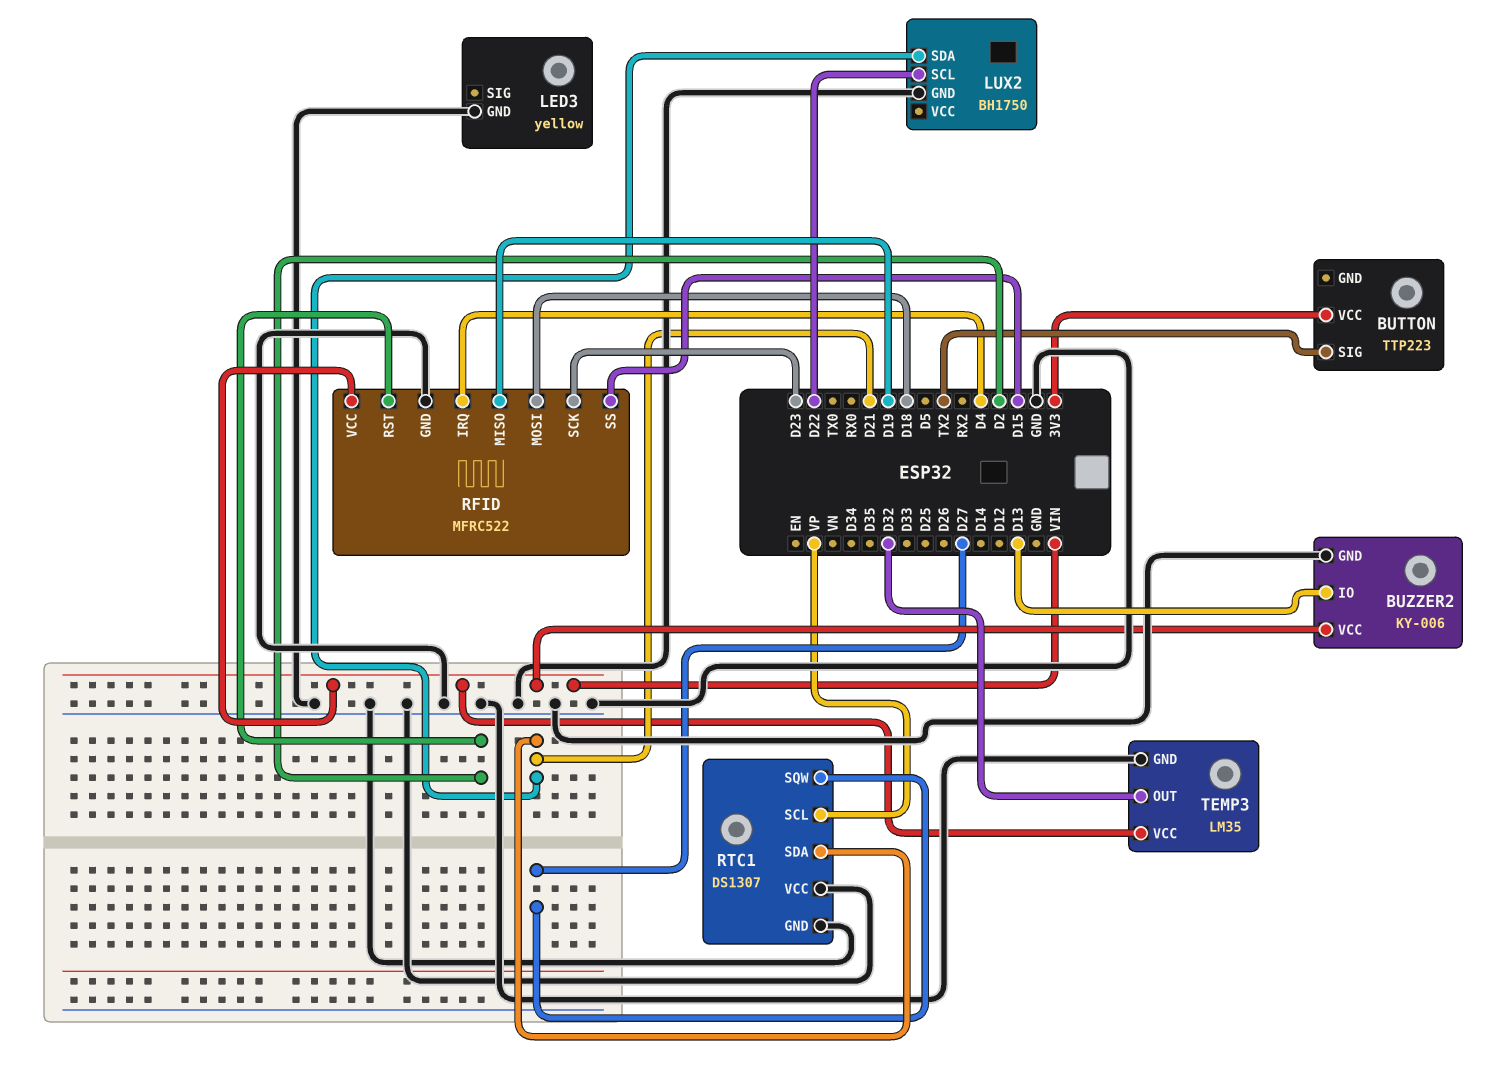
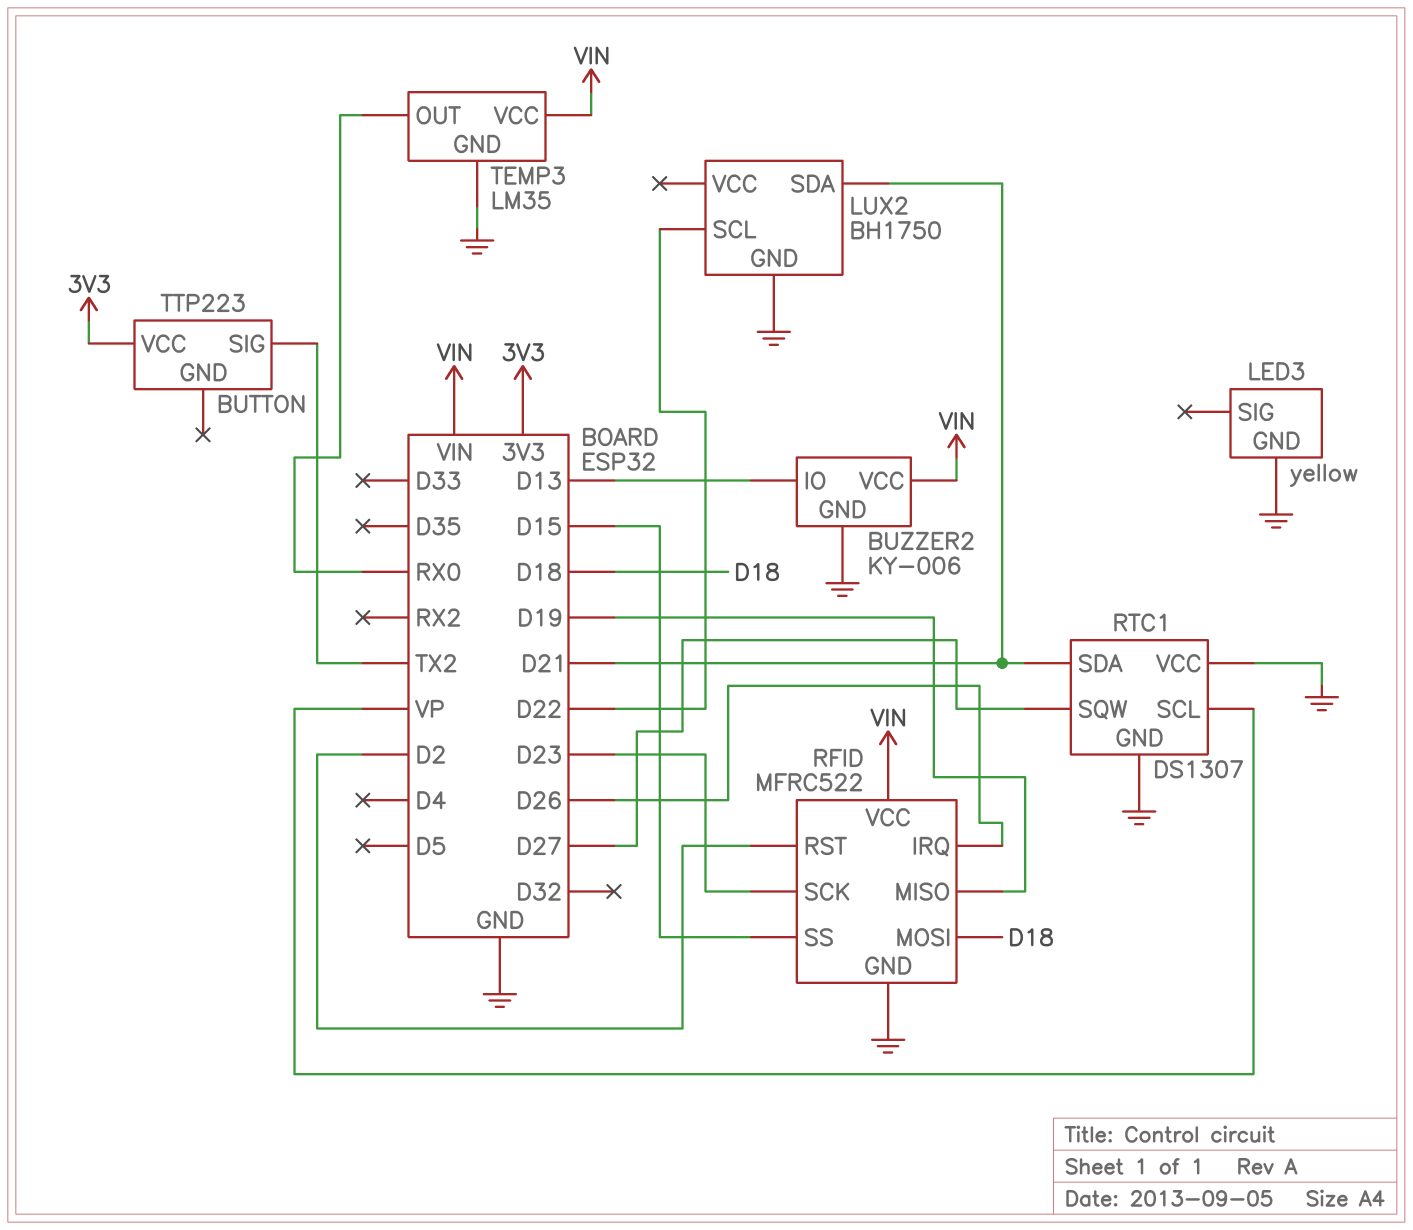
RFID pin IRQ: D4 -> D26
TEMP3 pin OUT: D32 -> RX0

